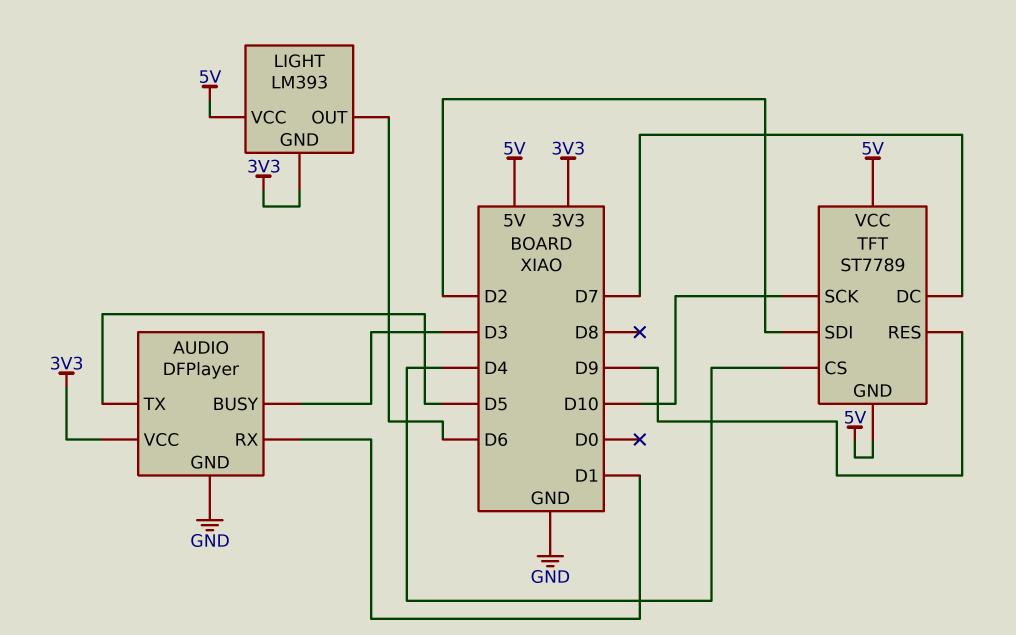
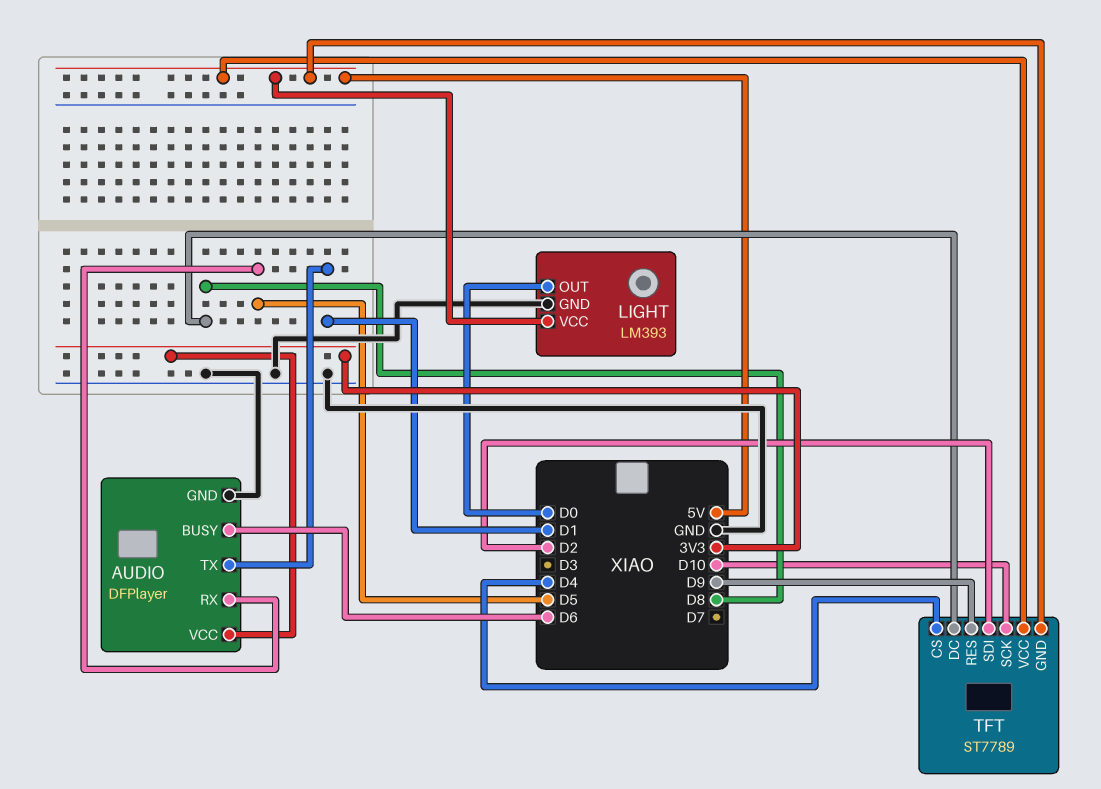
AUDIO pin BUSY: D3 -> D6
AUDIO pin RX: D1 -> D5
AUDIO pin TX: D5 -> D1
LIGHT pin GND: 3V3 -> GND
LIGHT pin OUT: D6 -> D0
TFT pin DC: D7 -> D8

